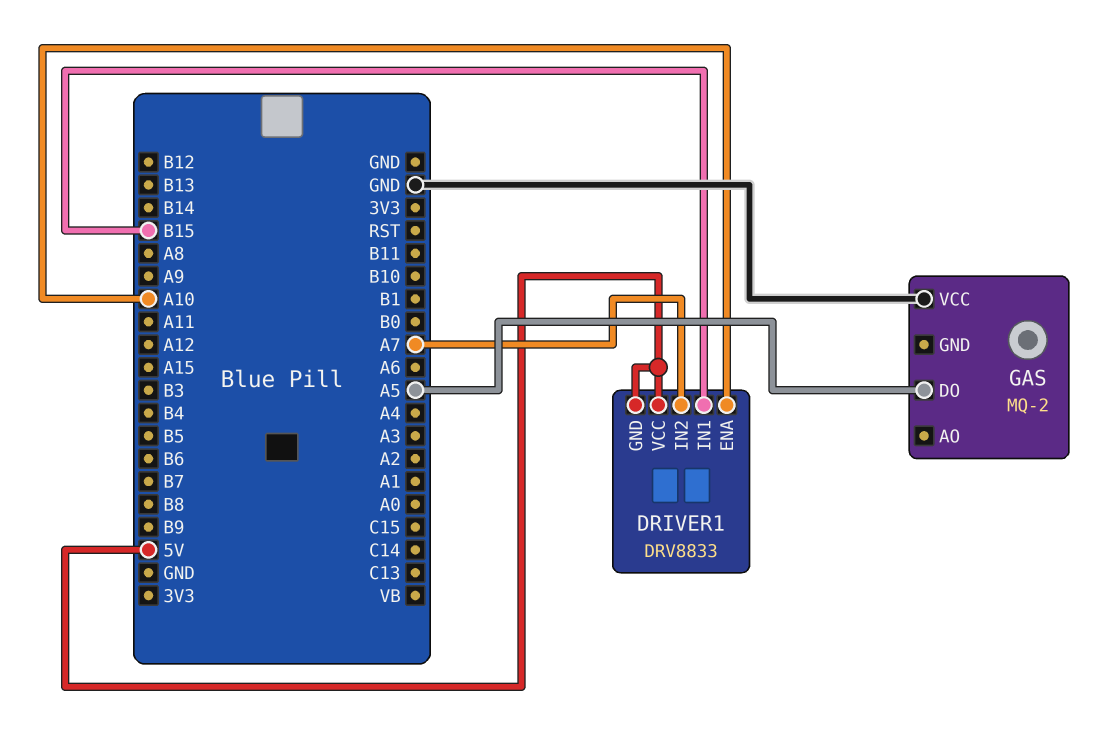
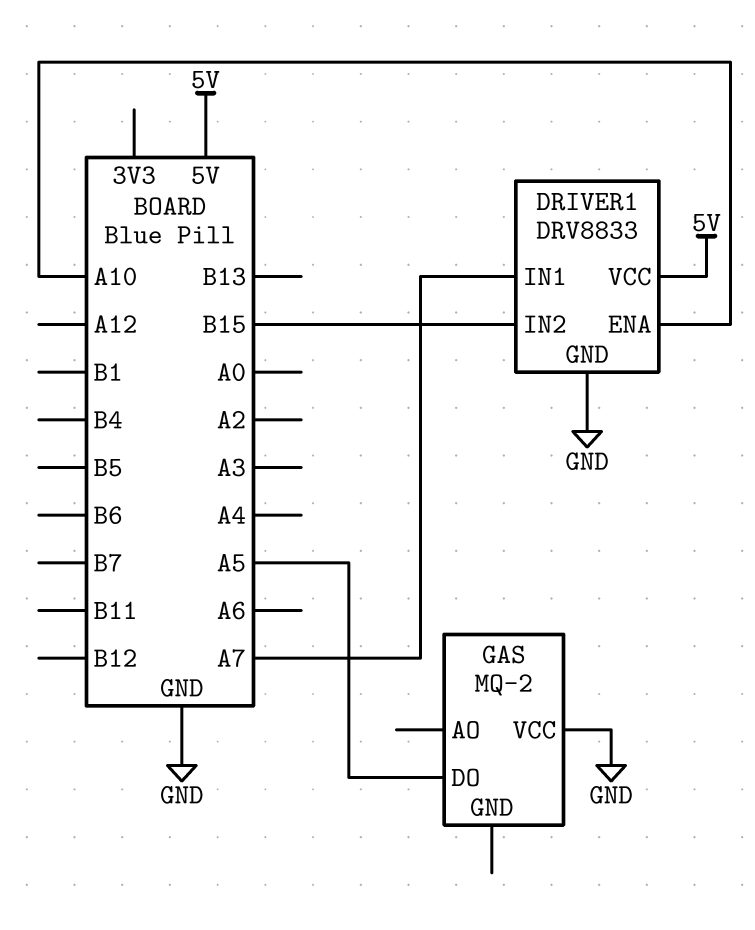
DRIVER1 pin GND: 5V -> GND
DRIVER1 pin IN1: B15 -> A7
DRIVER1 pin IN2: A7 -> B15

